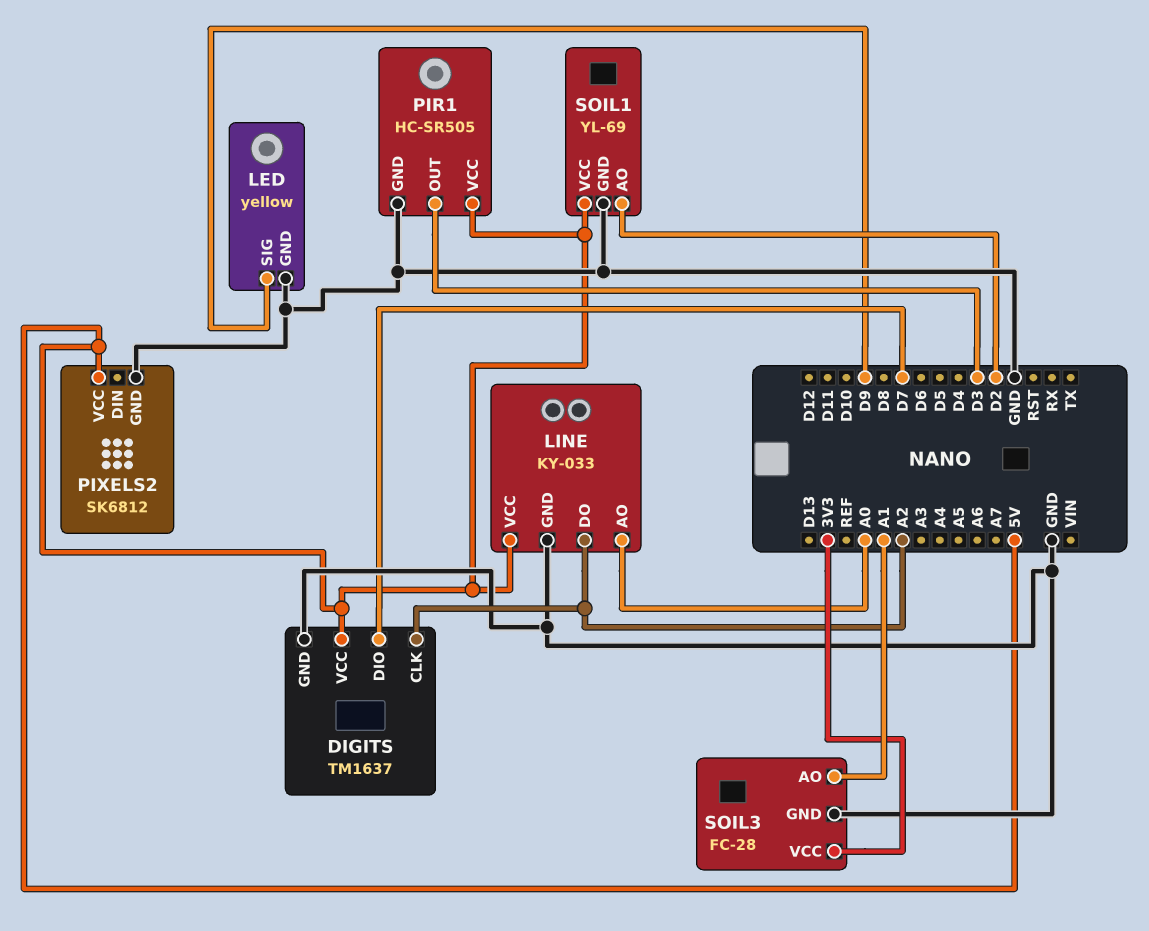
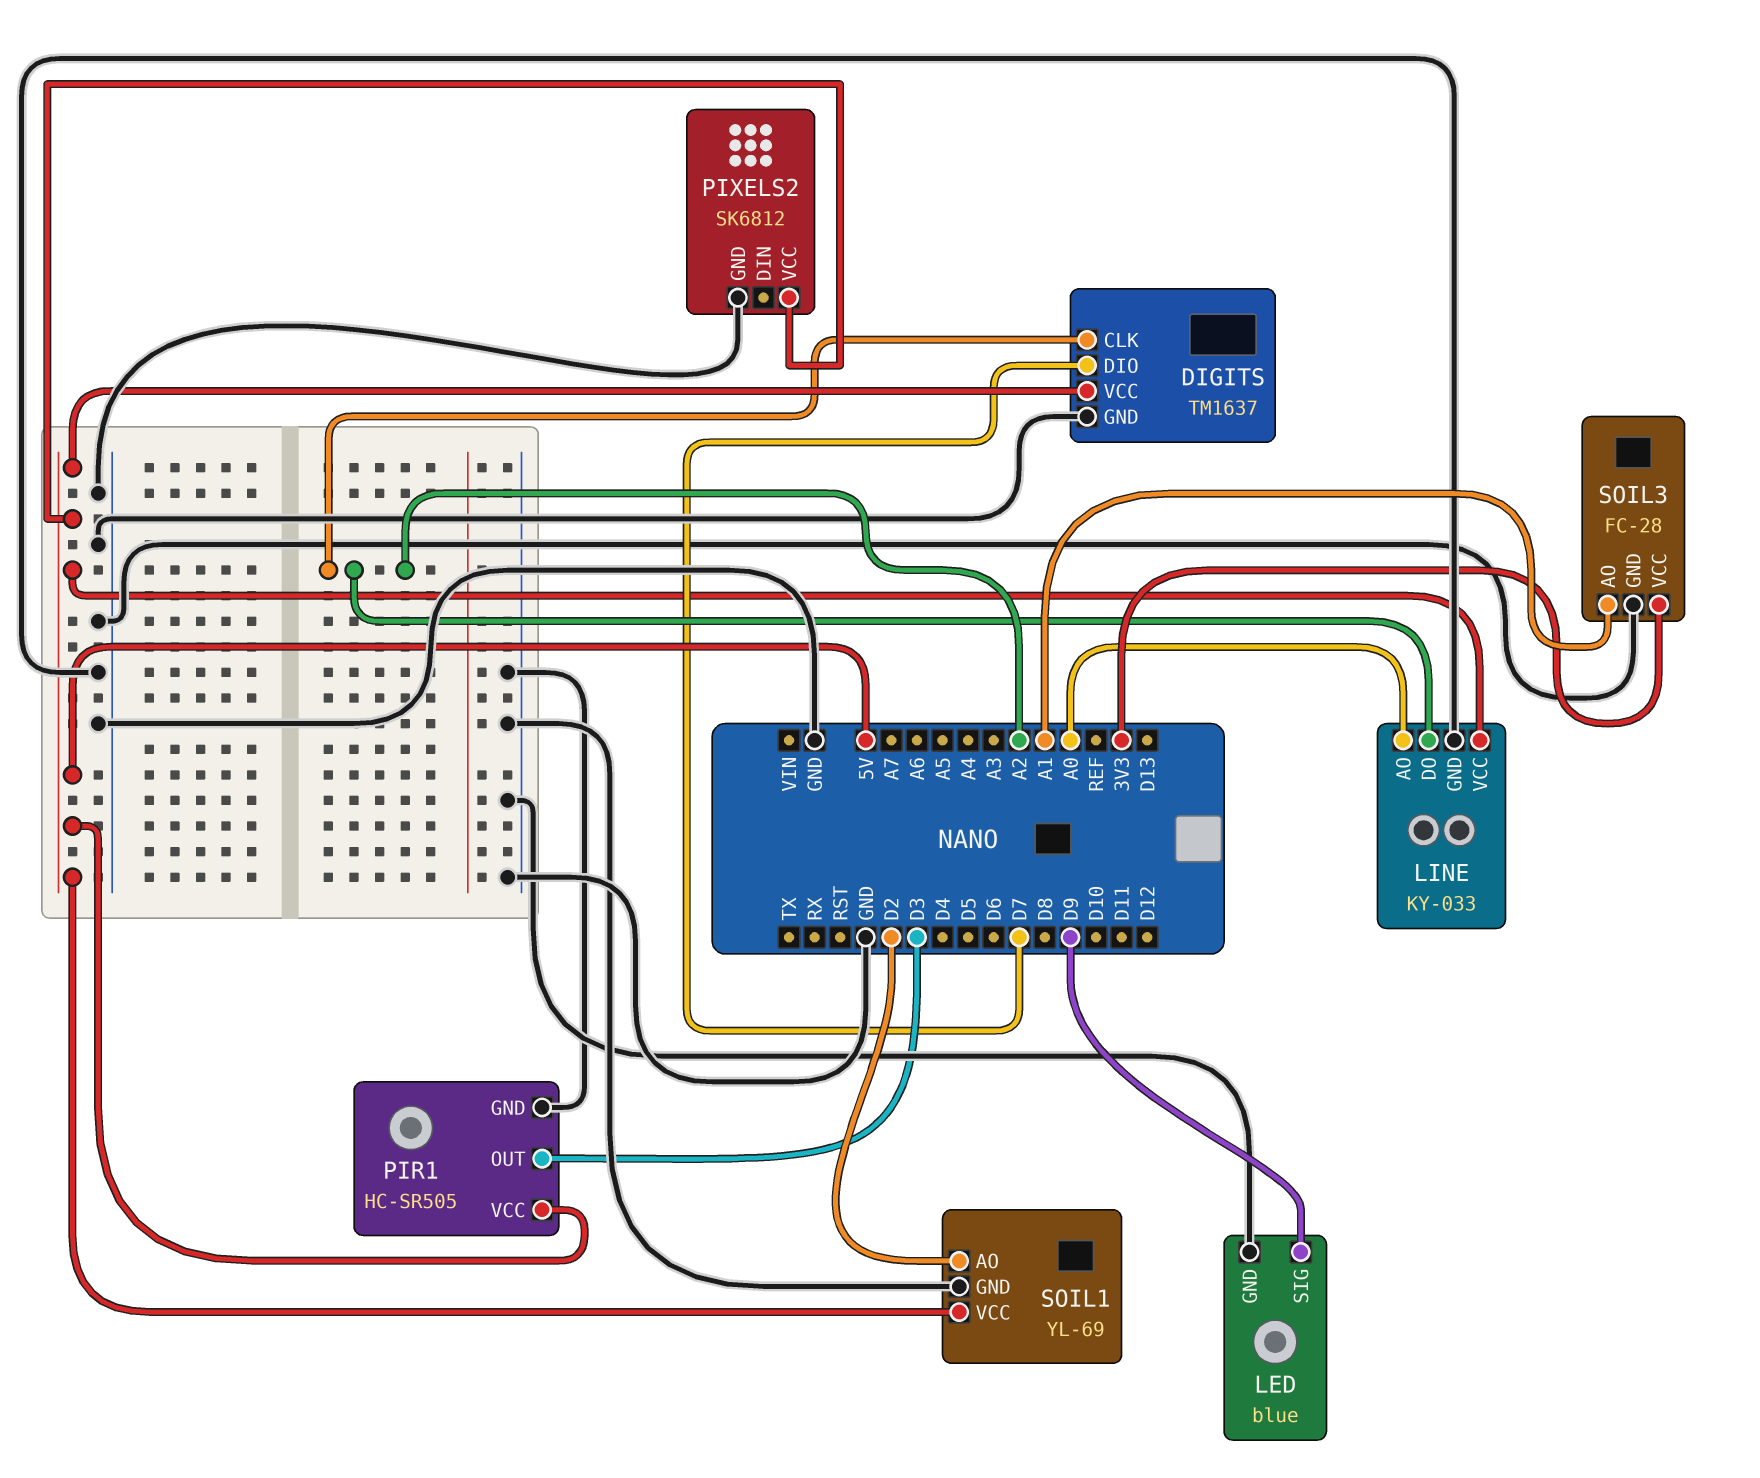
LED: yellow -> blue

